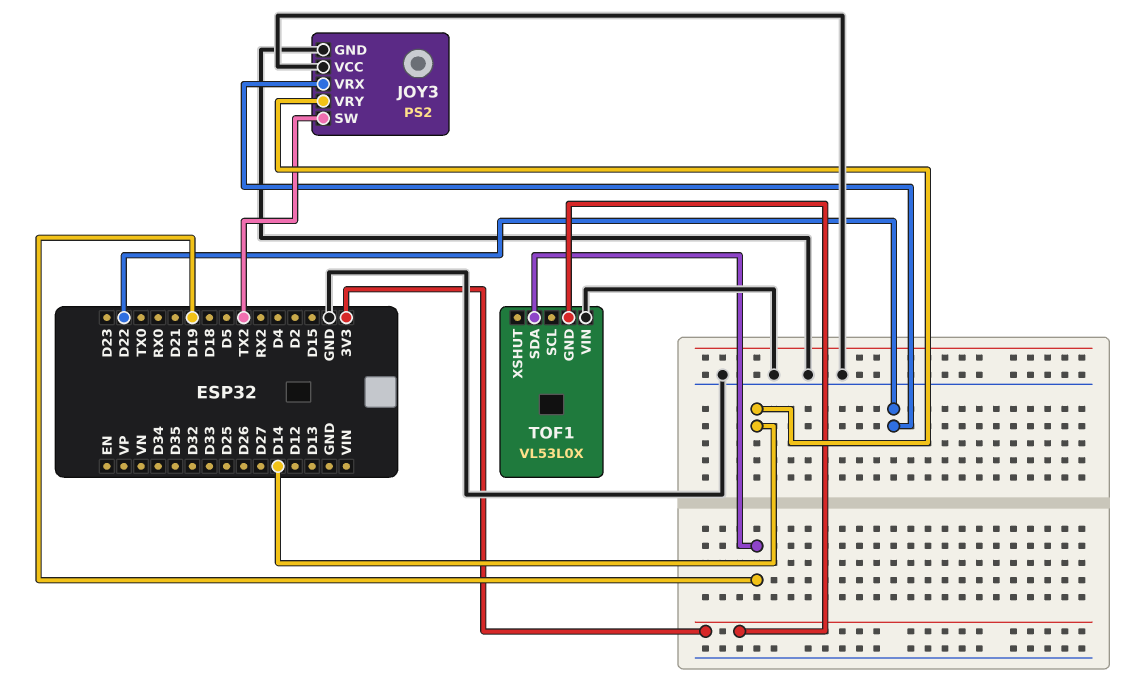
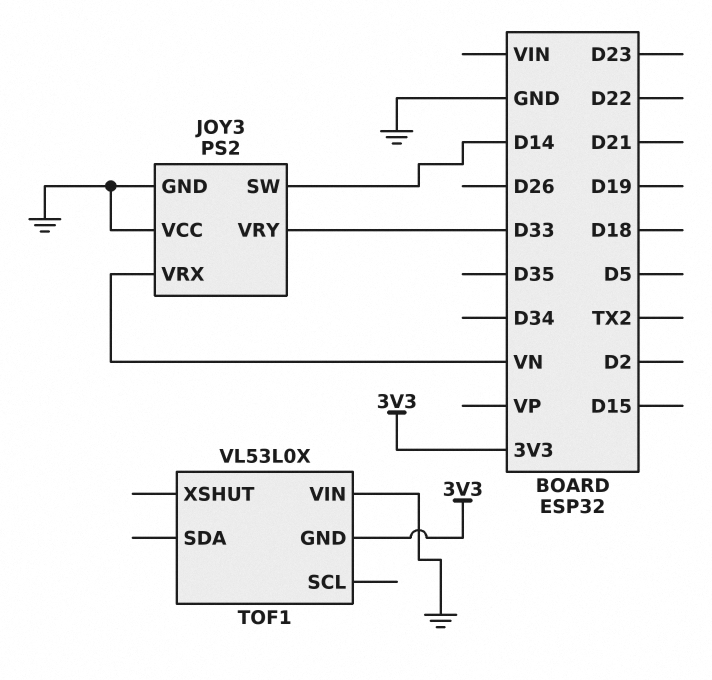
JOY3 pin SW: TX2 -> D14
JOY3 pin VRX: D22 -> VN
JOY3 pin VRY: D14 -> D33
TOF1 pin SDA: D19 -> none

